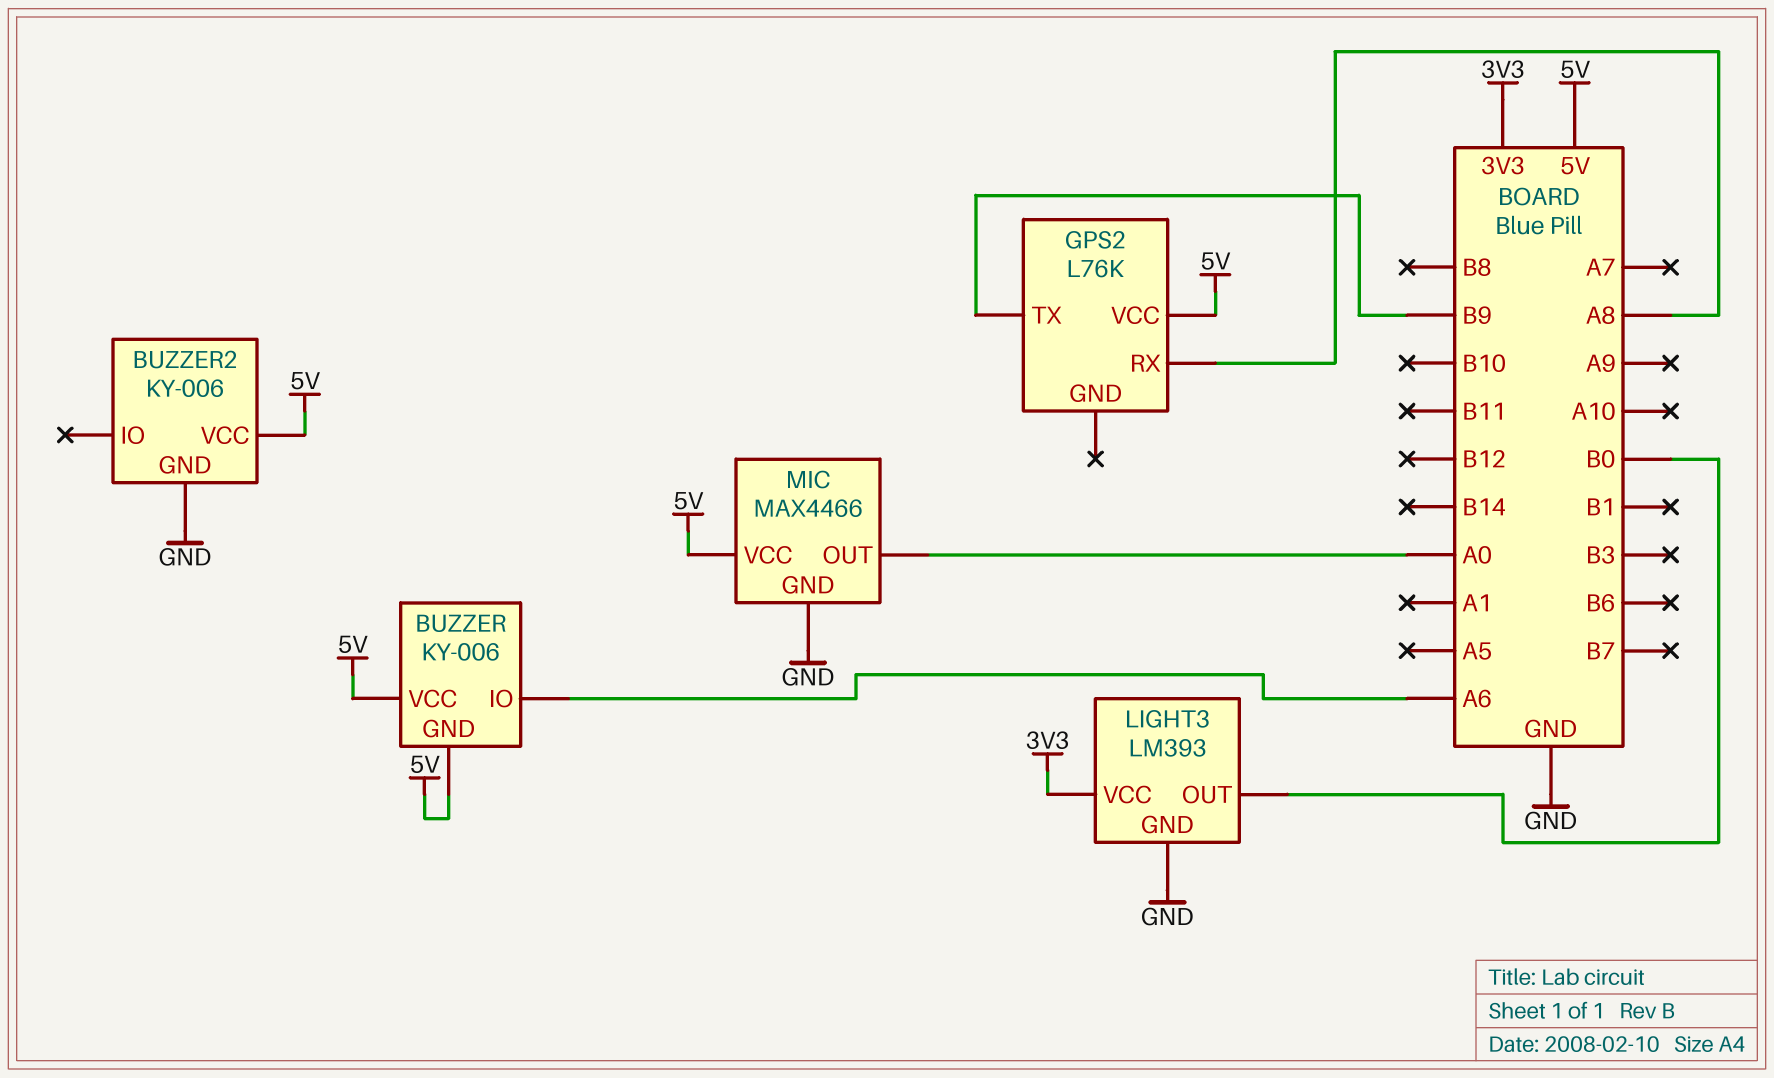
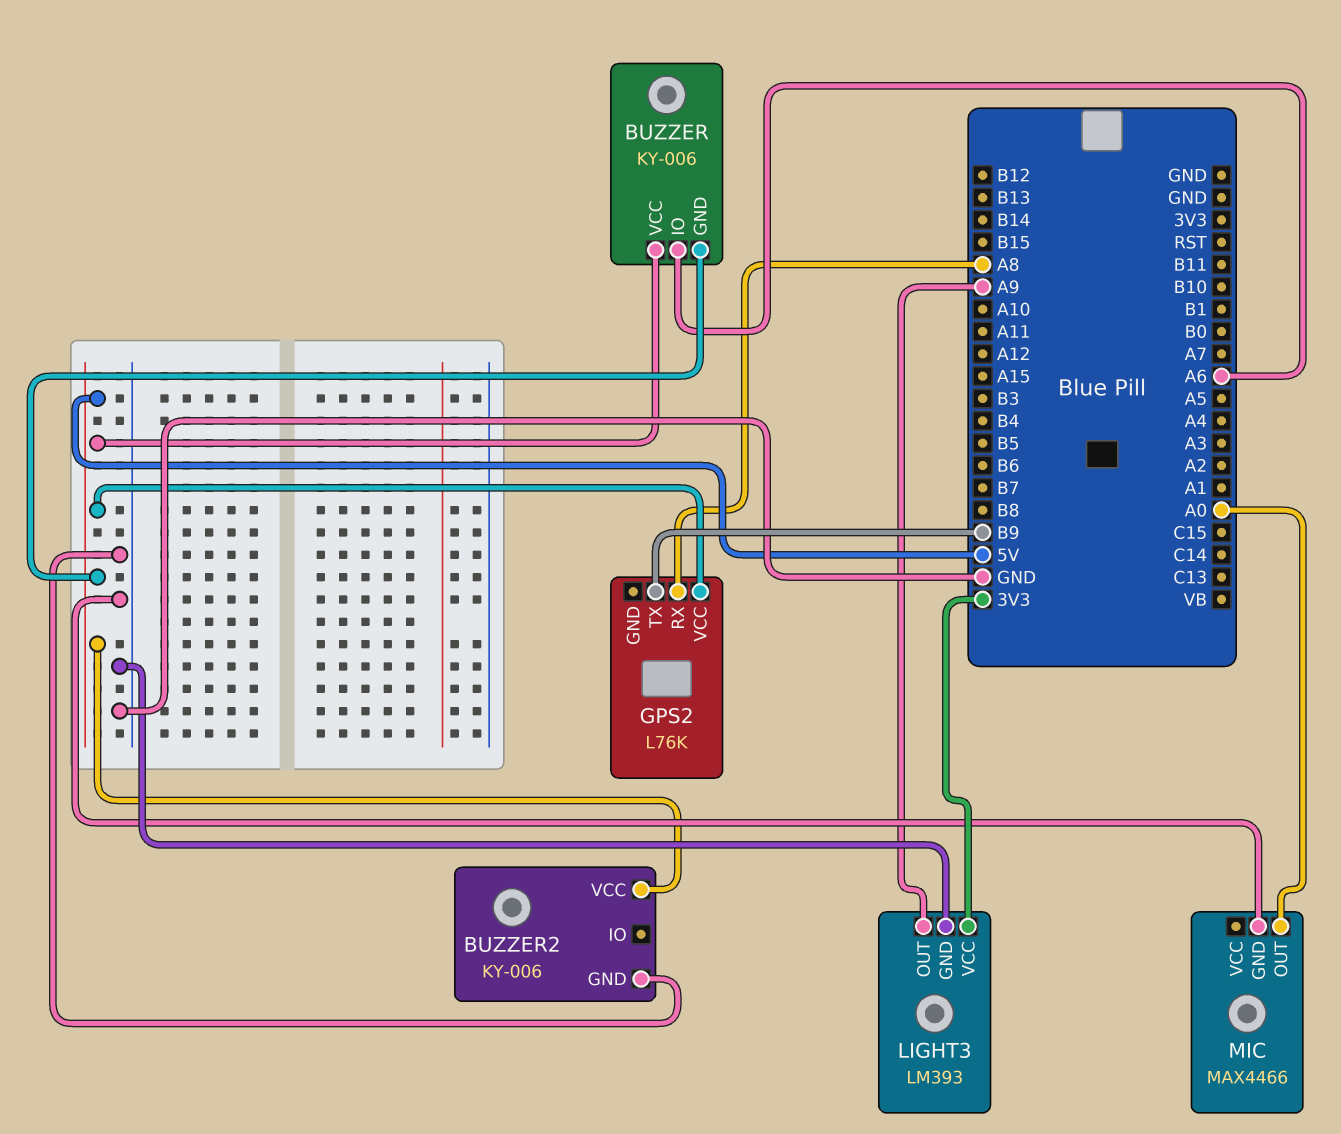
LIGHT3 pin OUT: B0 -> A9
MIC pin VCC: 5V -> none

